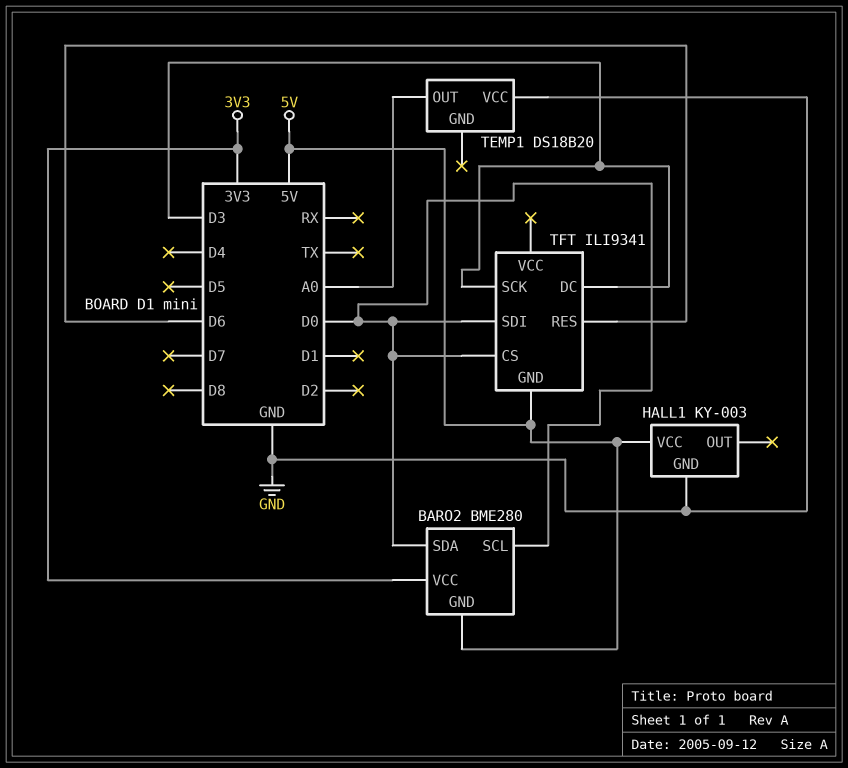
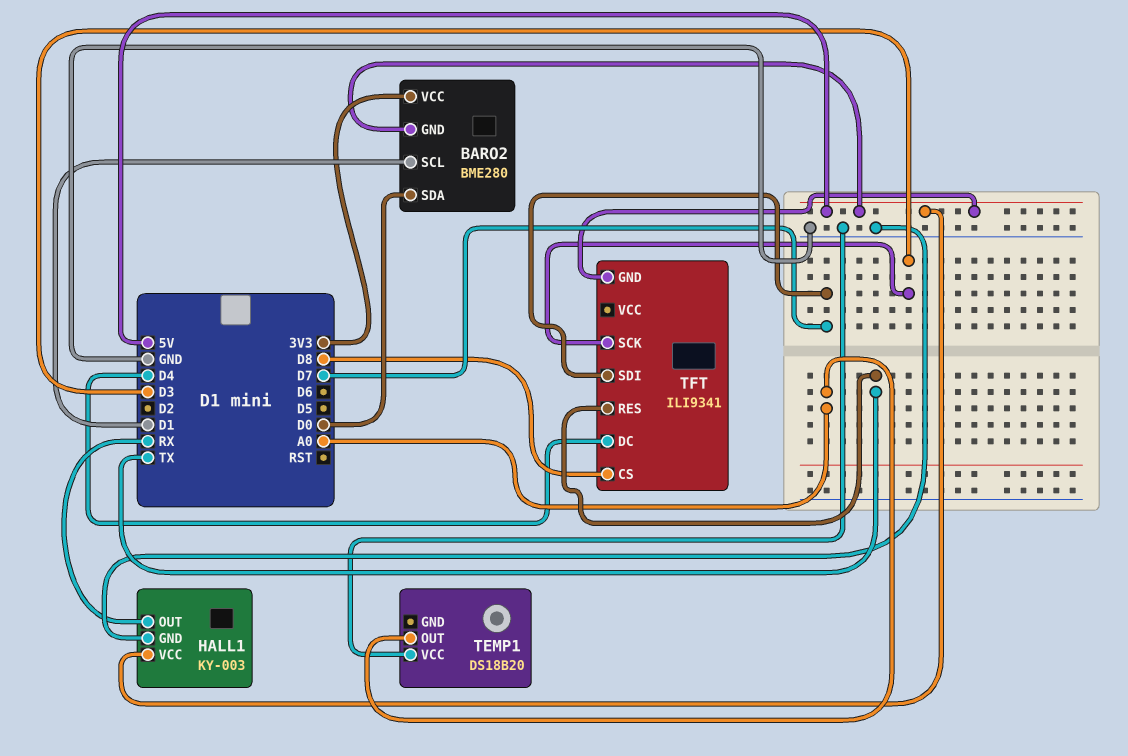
BARO2 pin SCL: D0 -> D1
HALL1 pin OUT: none -> RX
TFT pin CS: D0 -> D8
TFT pin DC: D3 -> D4
TFT pin RES: D6 -> TX
TFT pin SDI: D0 -> D7

